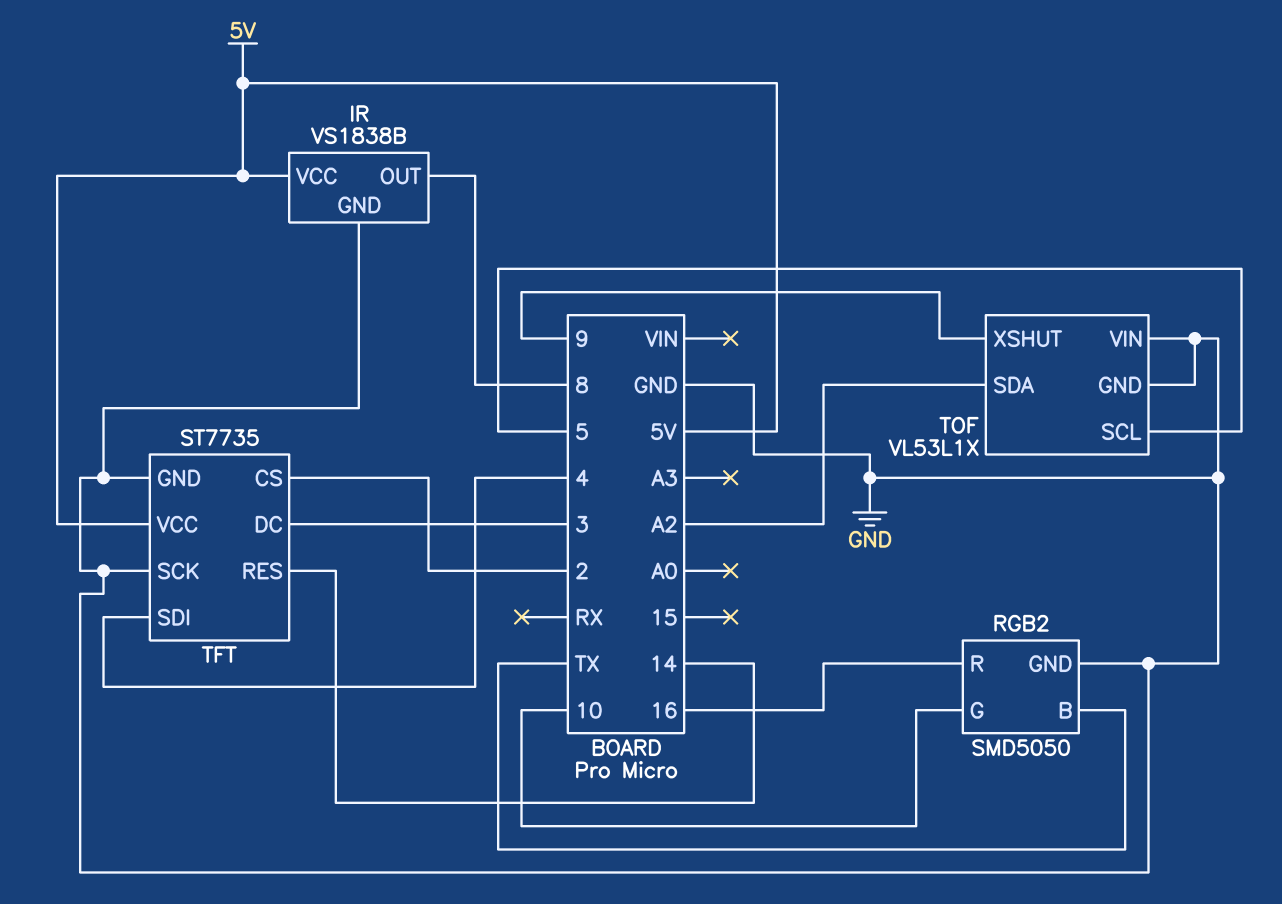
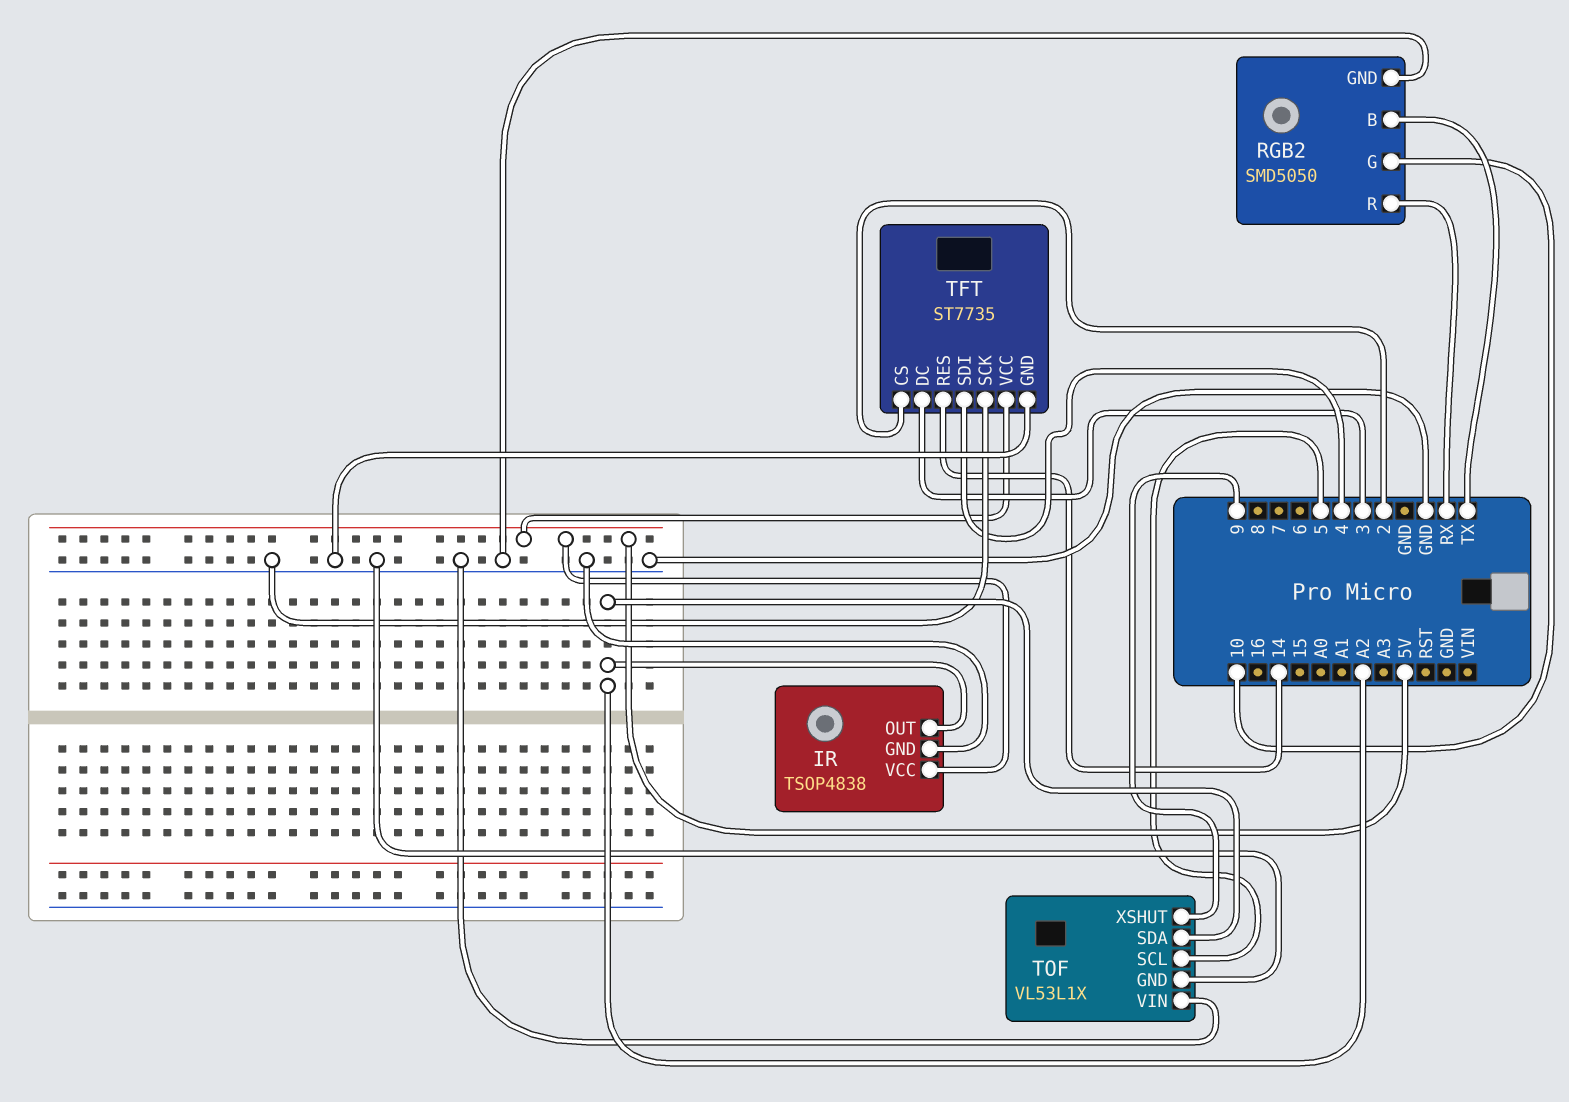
IR: VS1838B -> TSOP4838
IR pin OUT: 8 -> A2
RGB2 pin R: 16 -> RX

